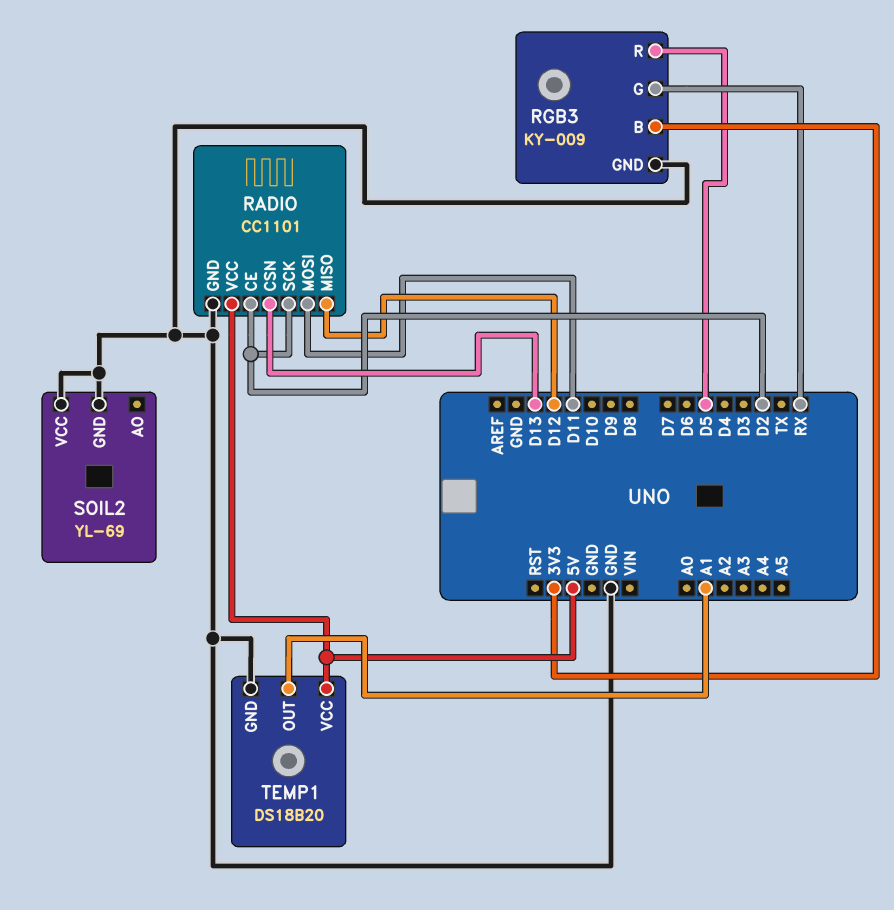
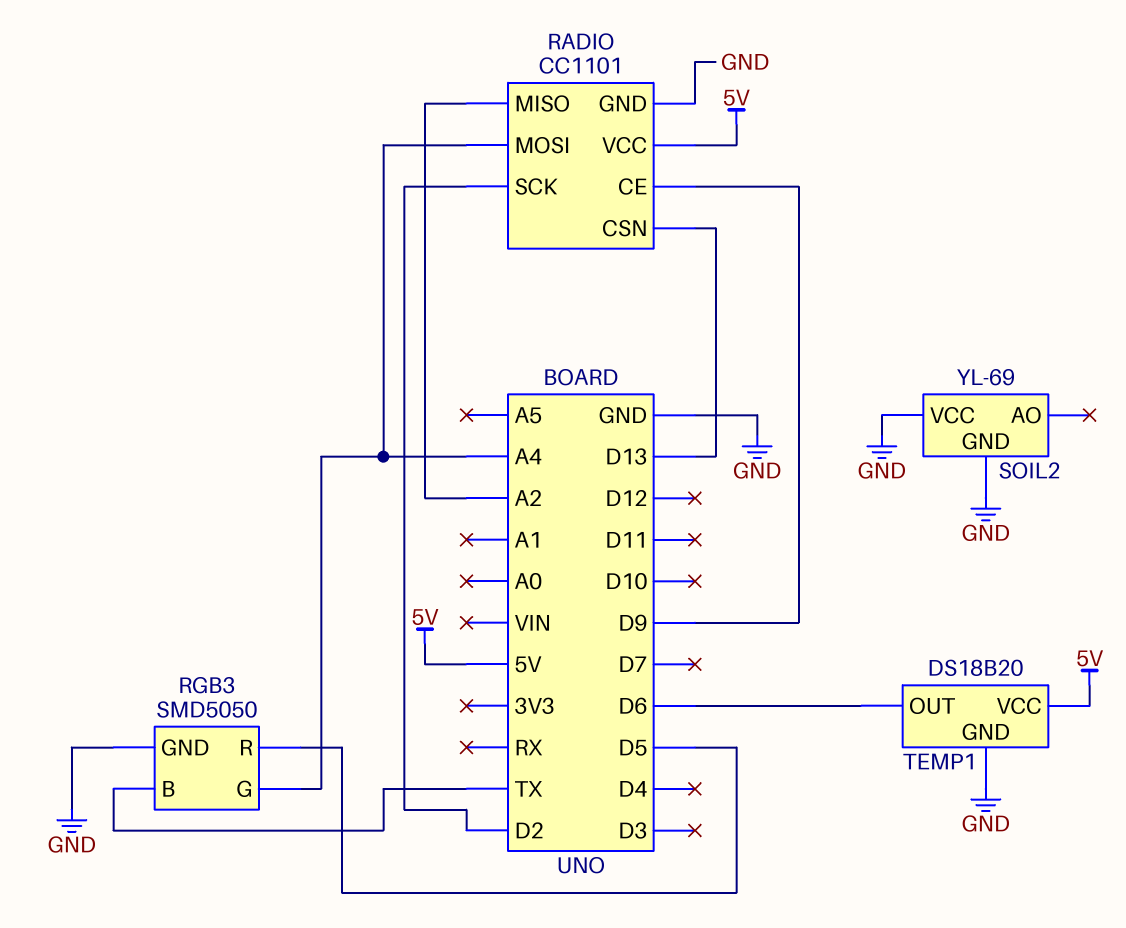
RADIO pin CE: D2 -> D9
RADIO pin MISO: D12 -> A2
RADIO pin MOSI: D11 -> A4
RGB3: KY-009 -> SMD5050
RGB3 pin B: 3V3 -> TX
RGB3 pin G: RX -> A4
TEMP1 pin OUT: A1 -> D6

